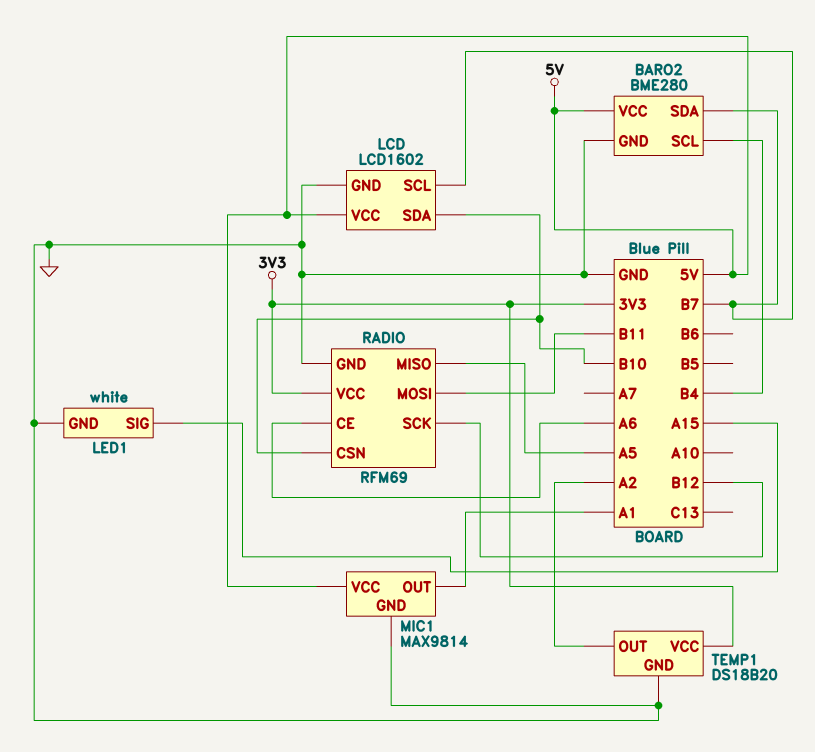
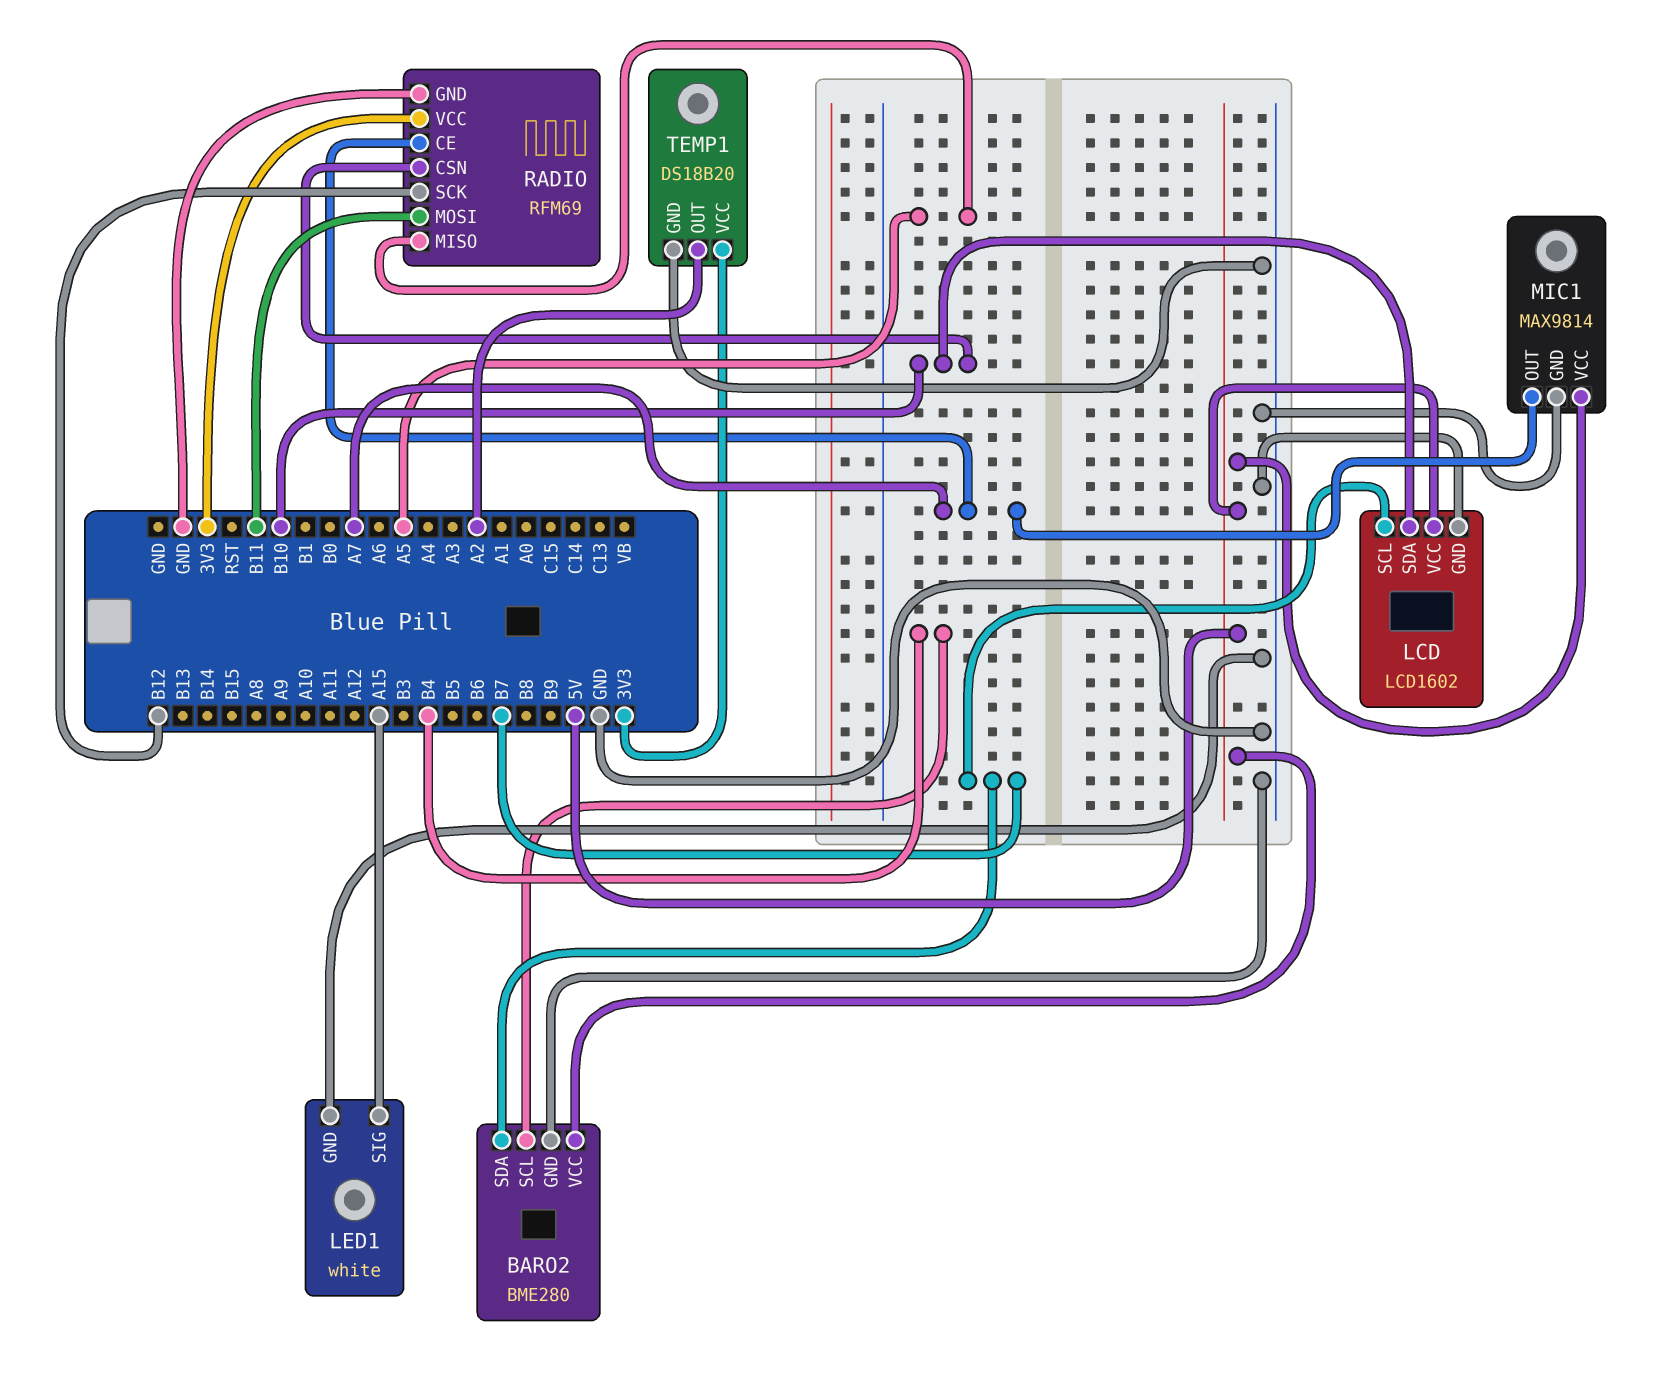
MIC1 pin OUT: A1 -> A7
RADIO pin CE: A6 -> A7

